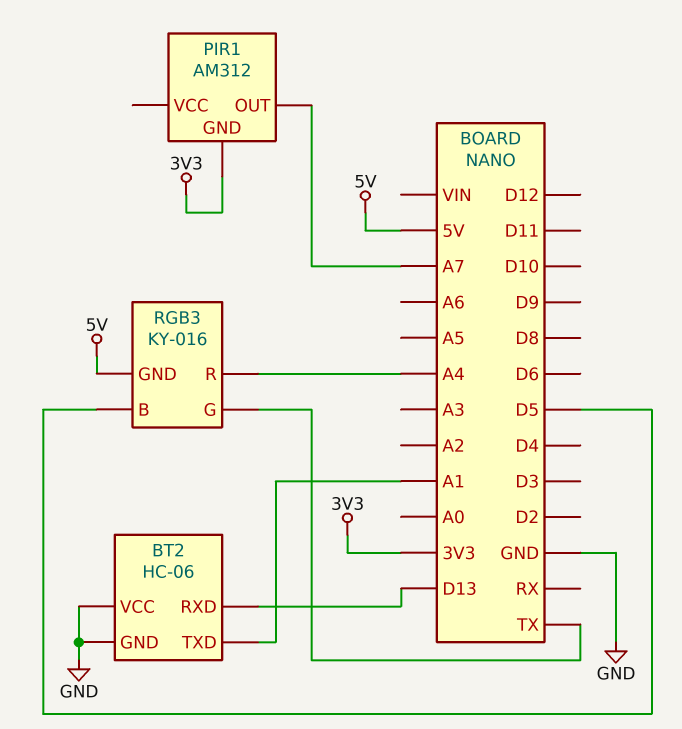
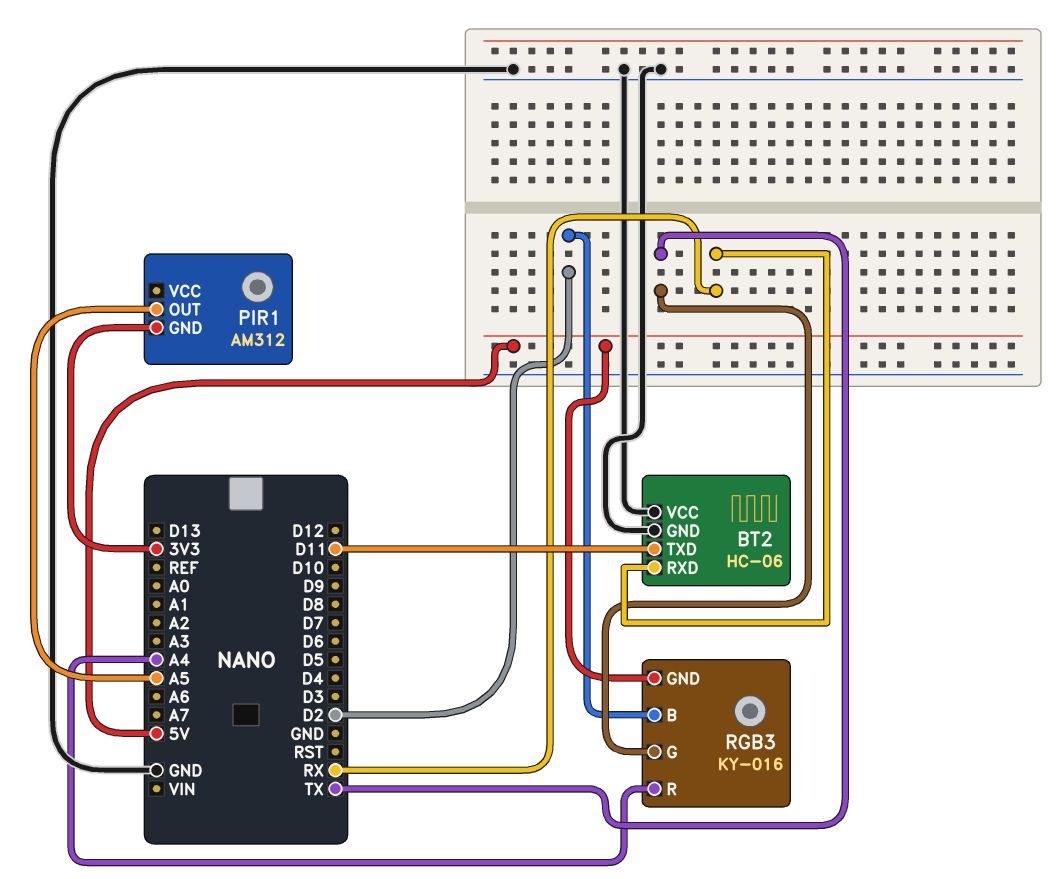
BT2 pin RXD: D13 -> RX
BT2 pin TXD: A1 -> D11
PIR1 pin OUT: A7 -> A5
RGB3 pin B: D5 -> D2

